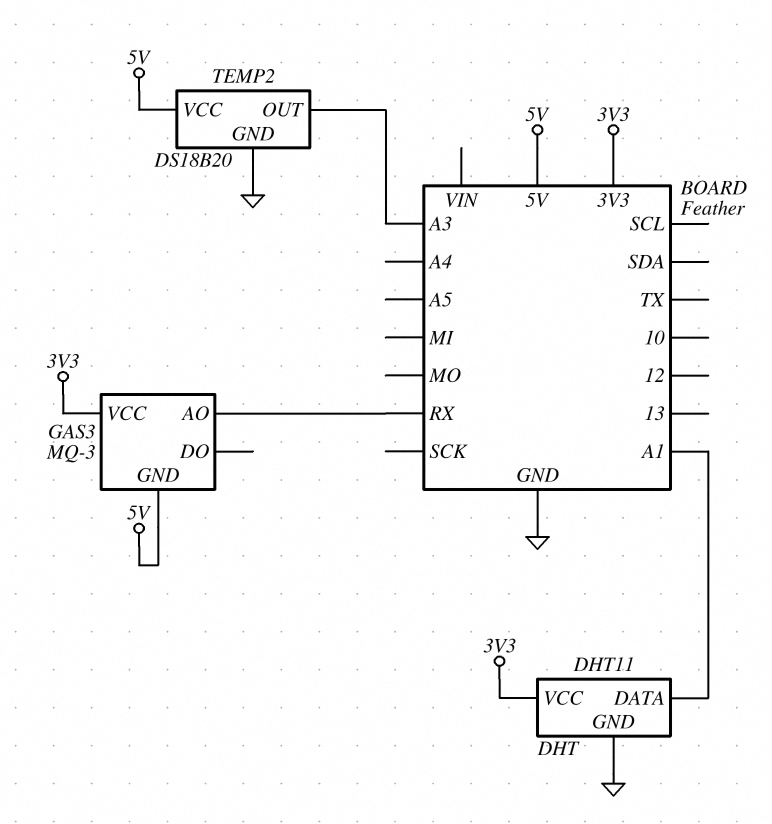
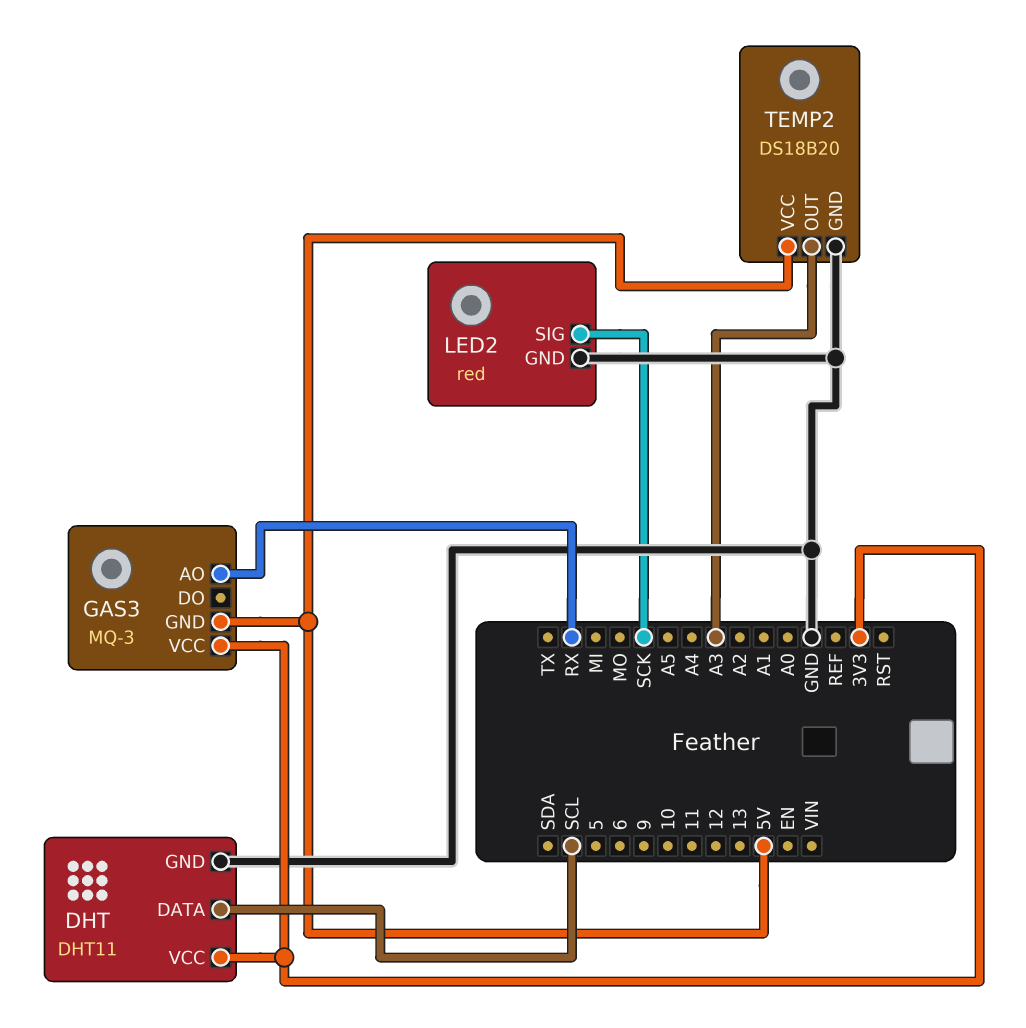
DHT pin DATA: A1 -> SCL
LED2: none -> red
LED2 pin GND: none -> GND
LED2 pin SIG: none -> SCK

